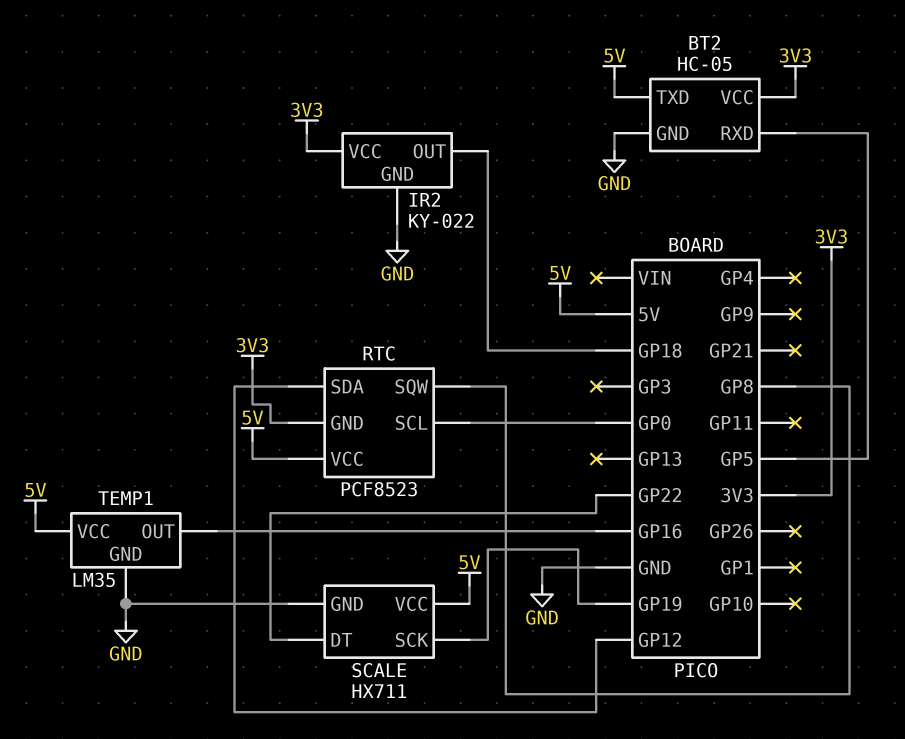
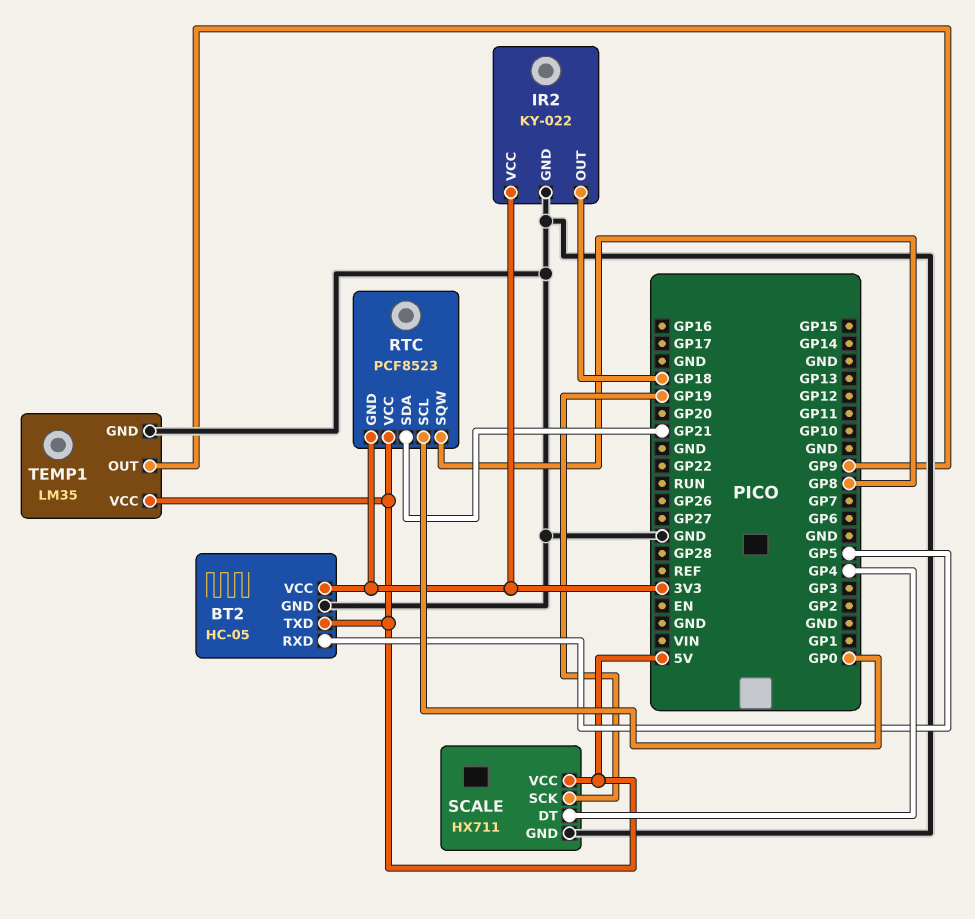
RTC pin SDA: GP12 -> GP21
SCALE pin DT: GP22 -> GP4
TEMP1 pin OUT: GP16 -> GP9

